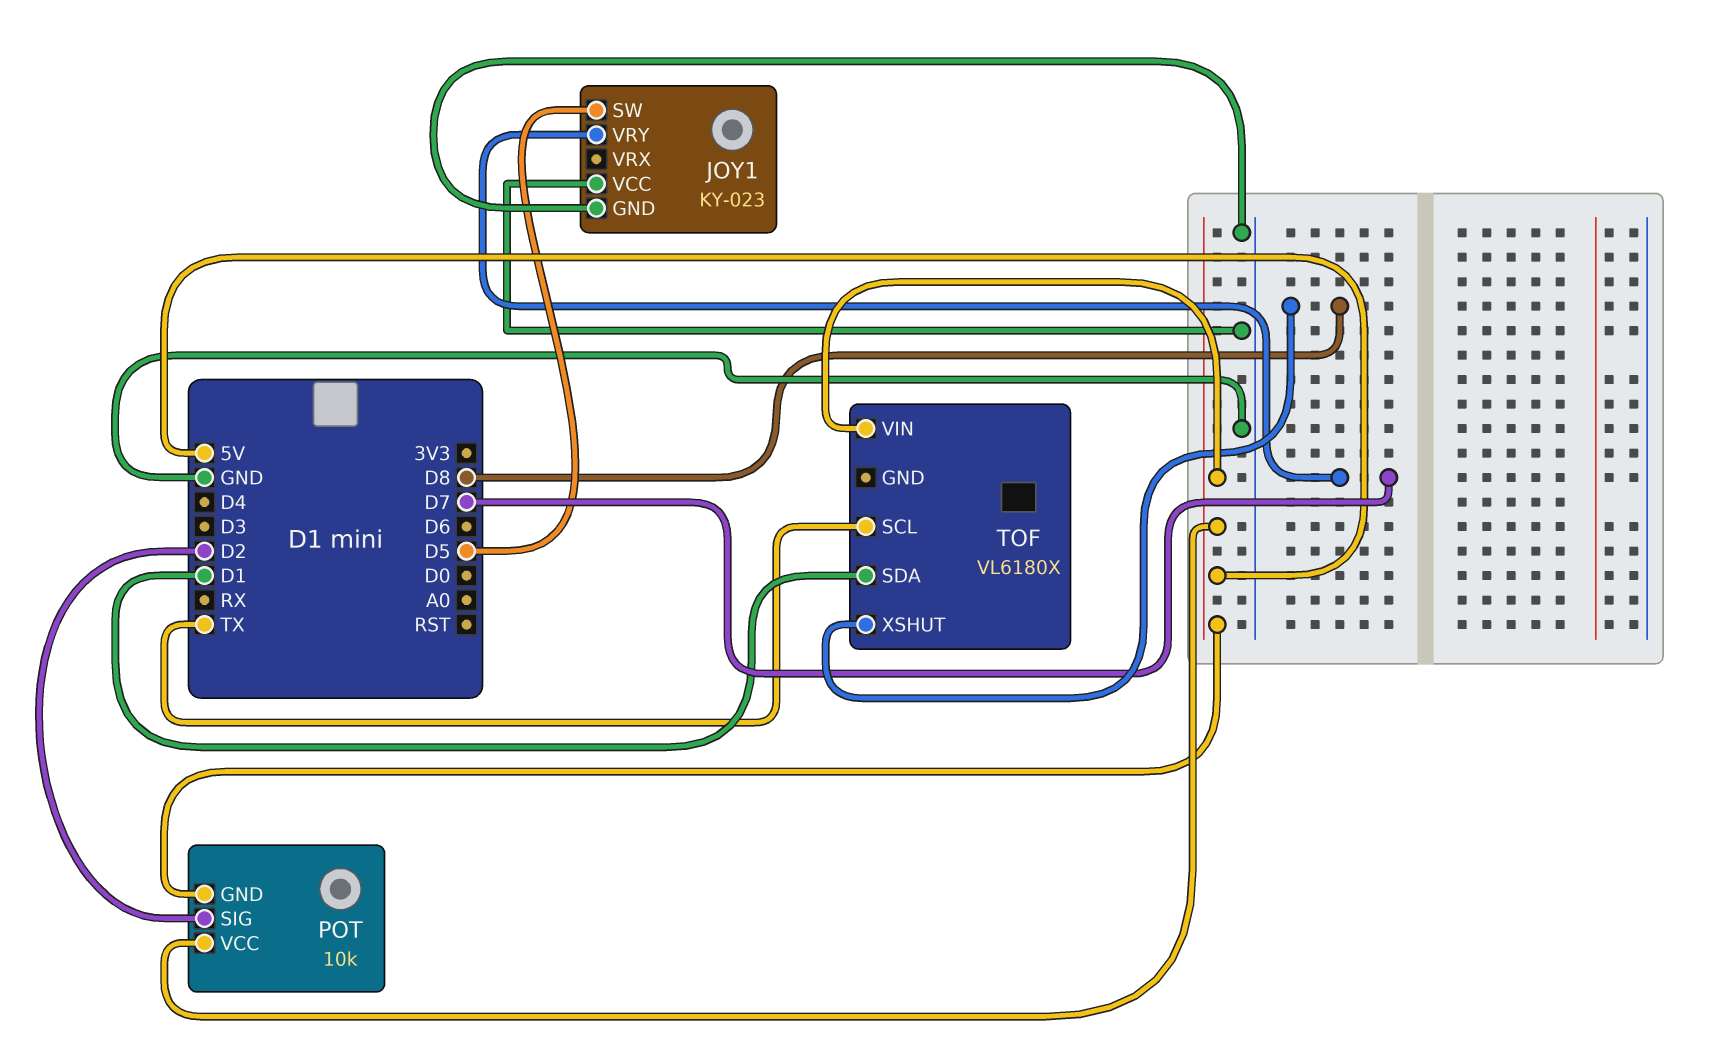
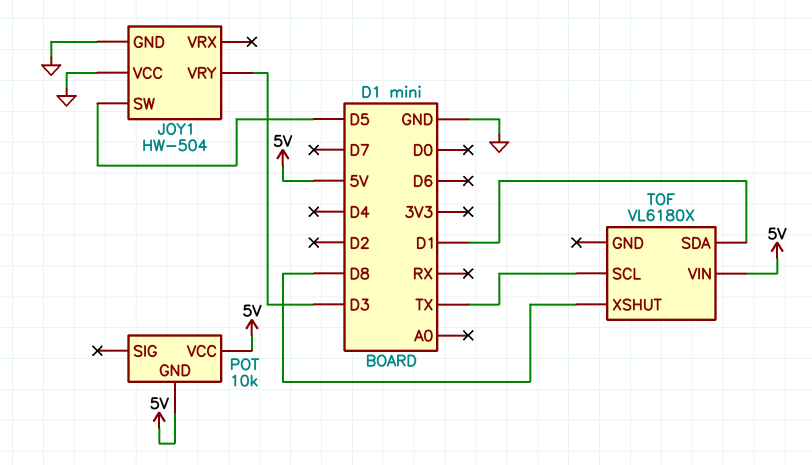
JOY1: KY-023 -> HW-504
JOY1 pin VRY: D7 -> D3
POT pin SIG: D2 -> none

